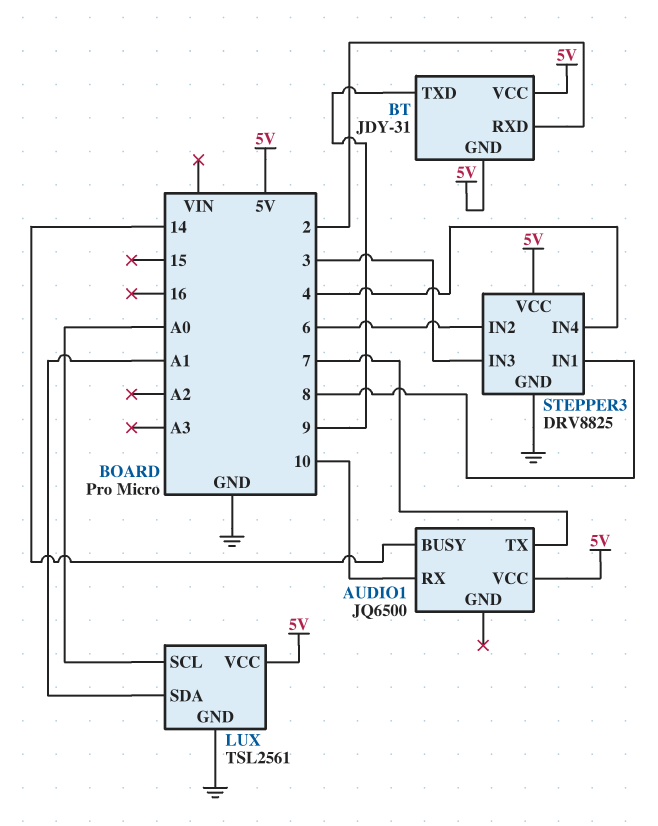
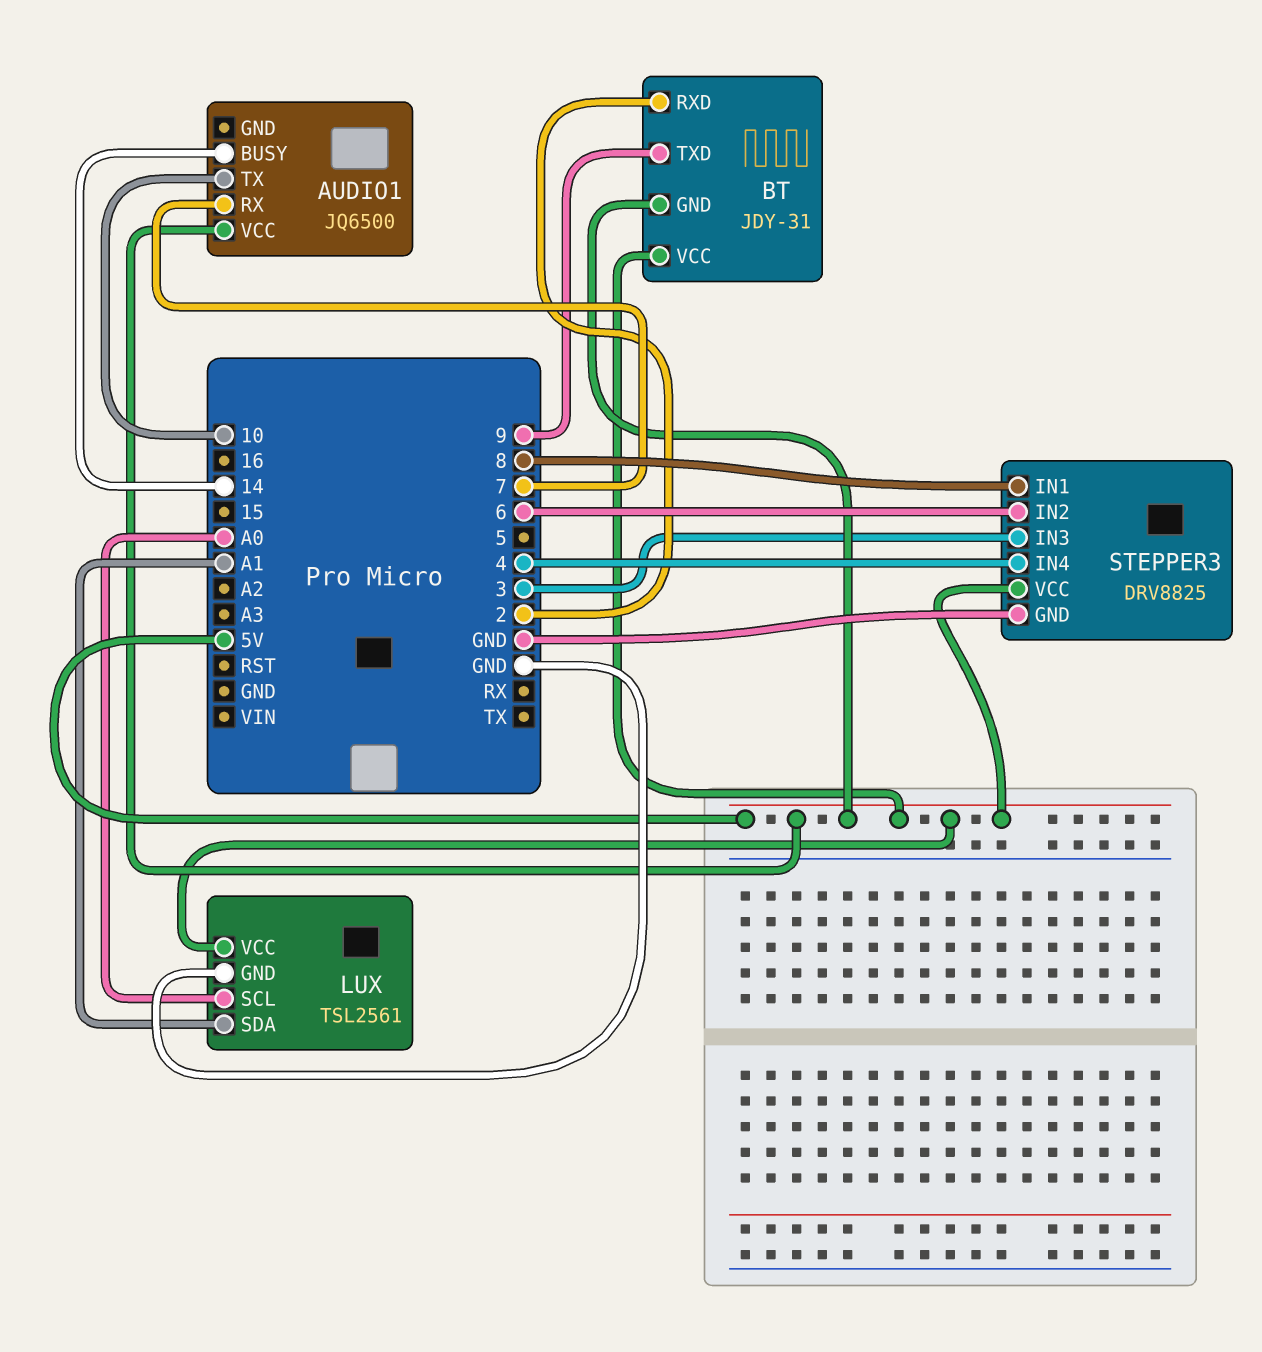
AUDIO1 pin RX: 10 -> 7
AUDIO1 pin TX: 7 -> 10

